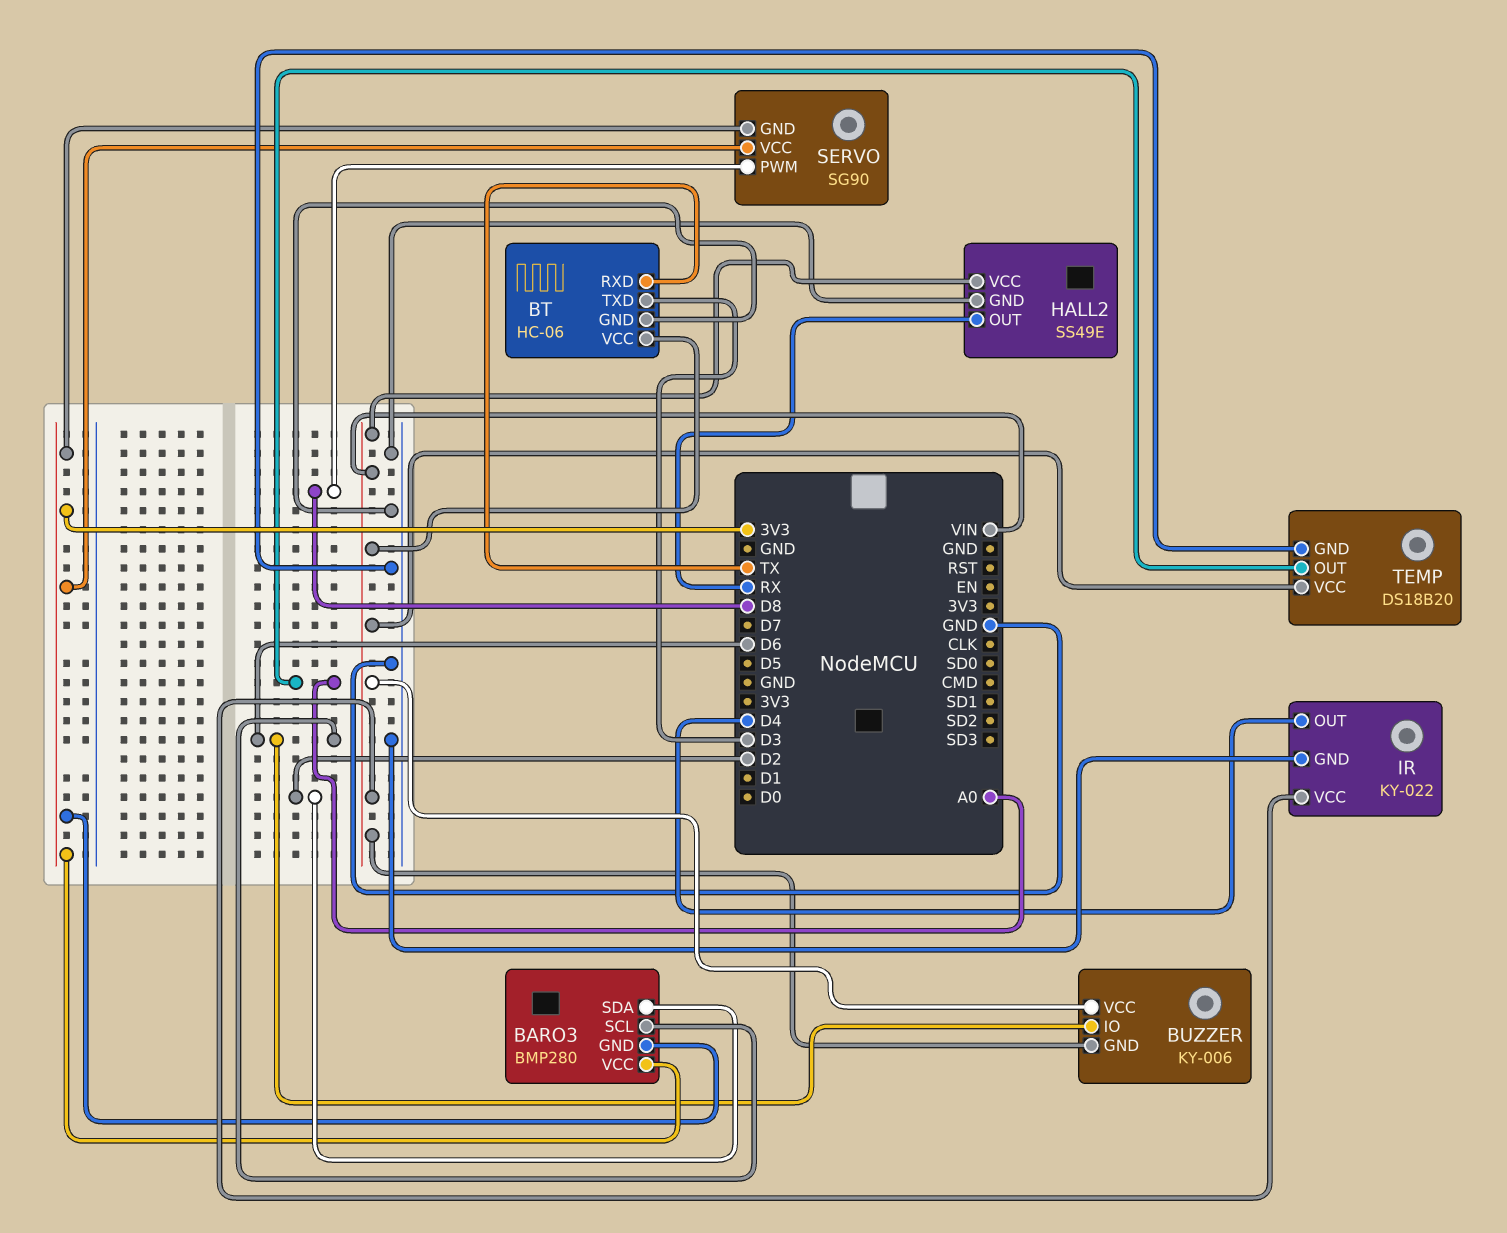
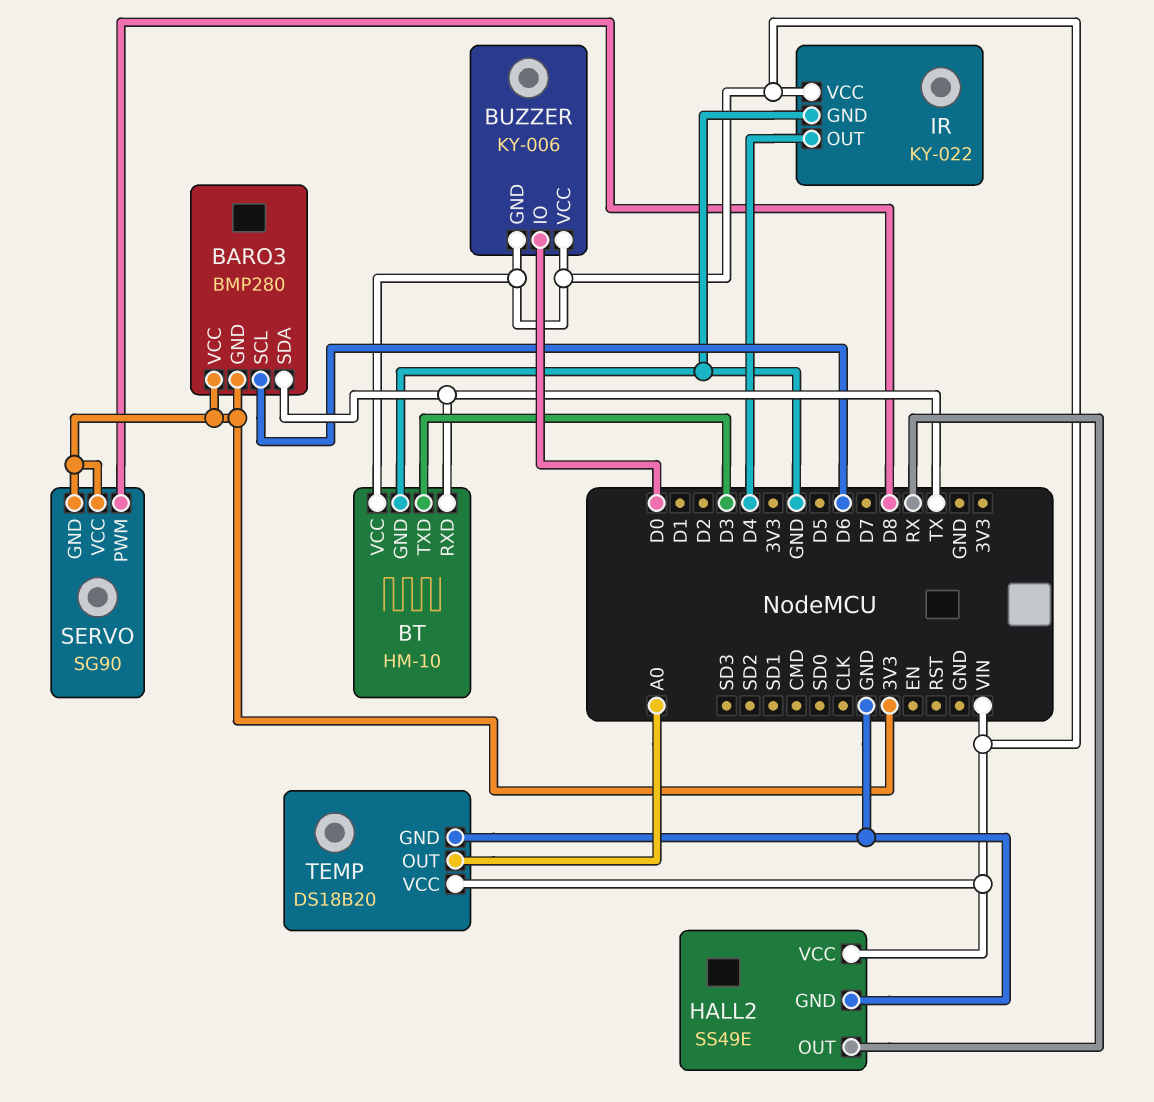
BARO3 pin SDA: D2 -> TX
BT: HC-06 -> HM-10
BUZZER pin IO: D6 -> D0

